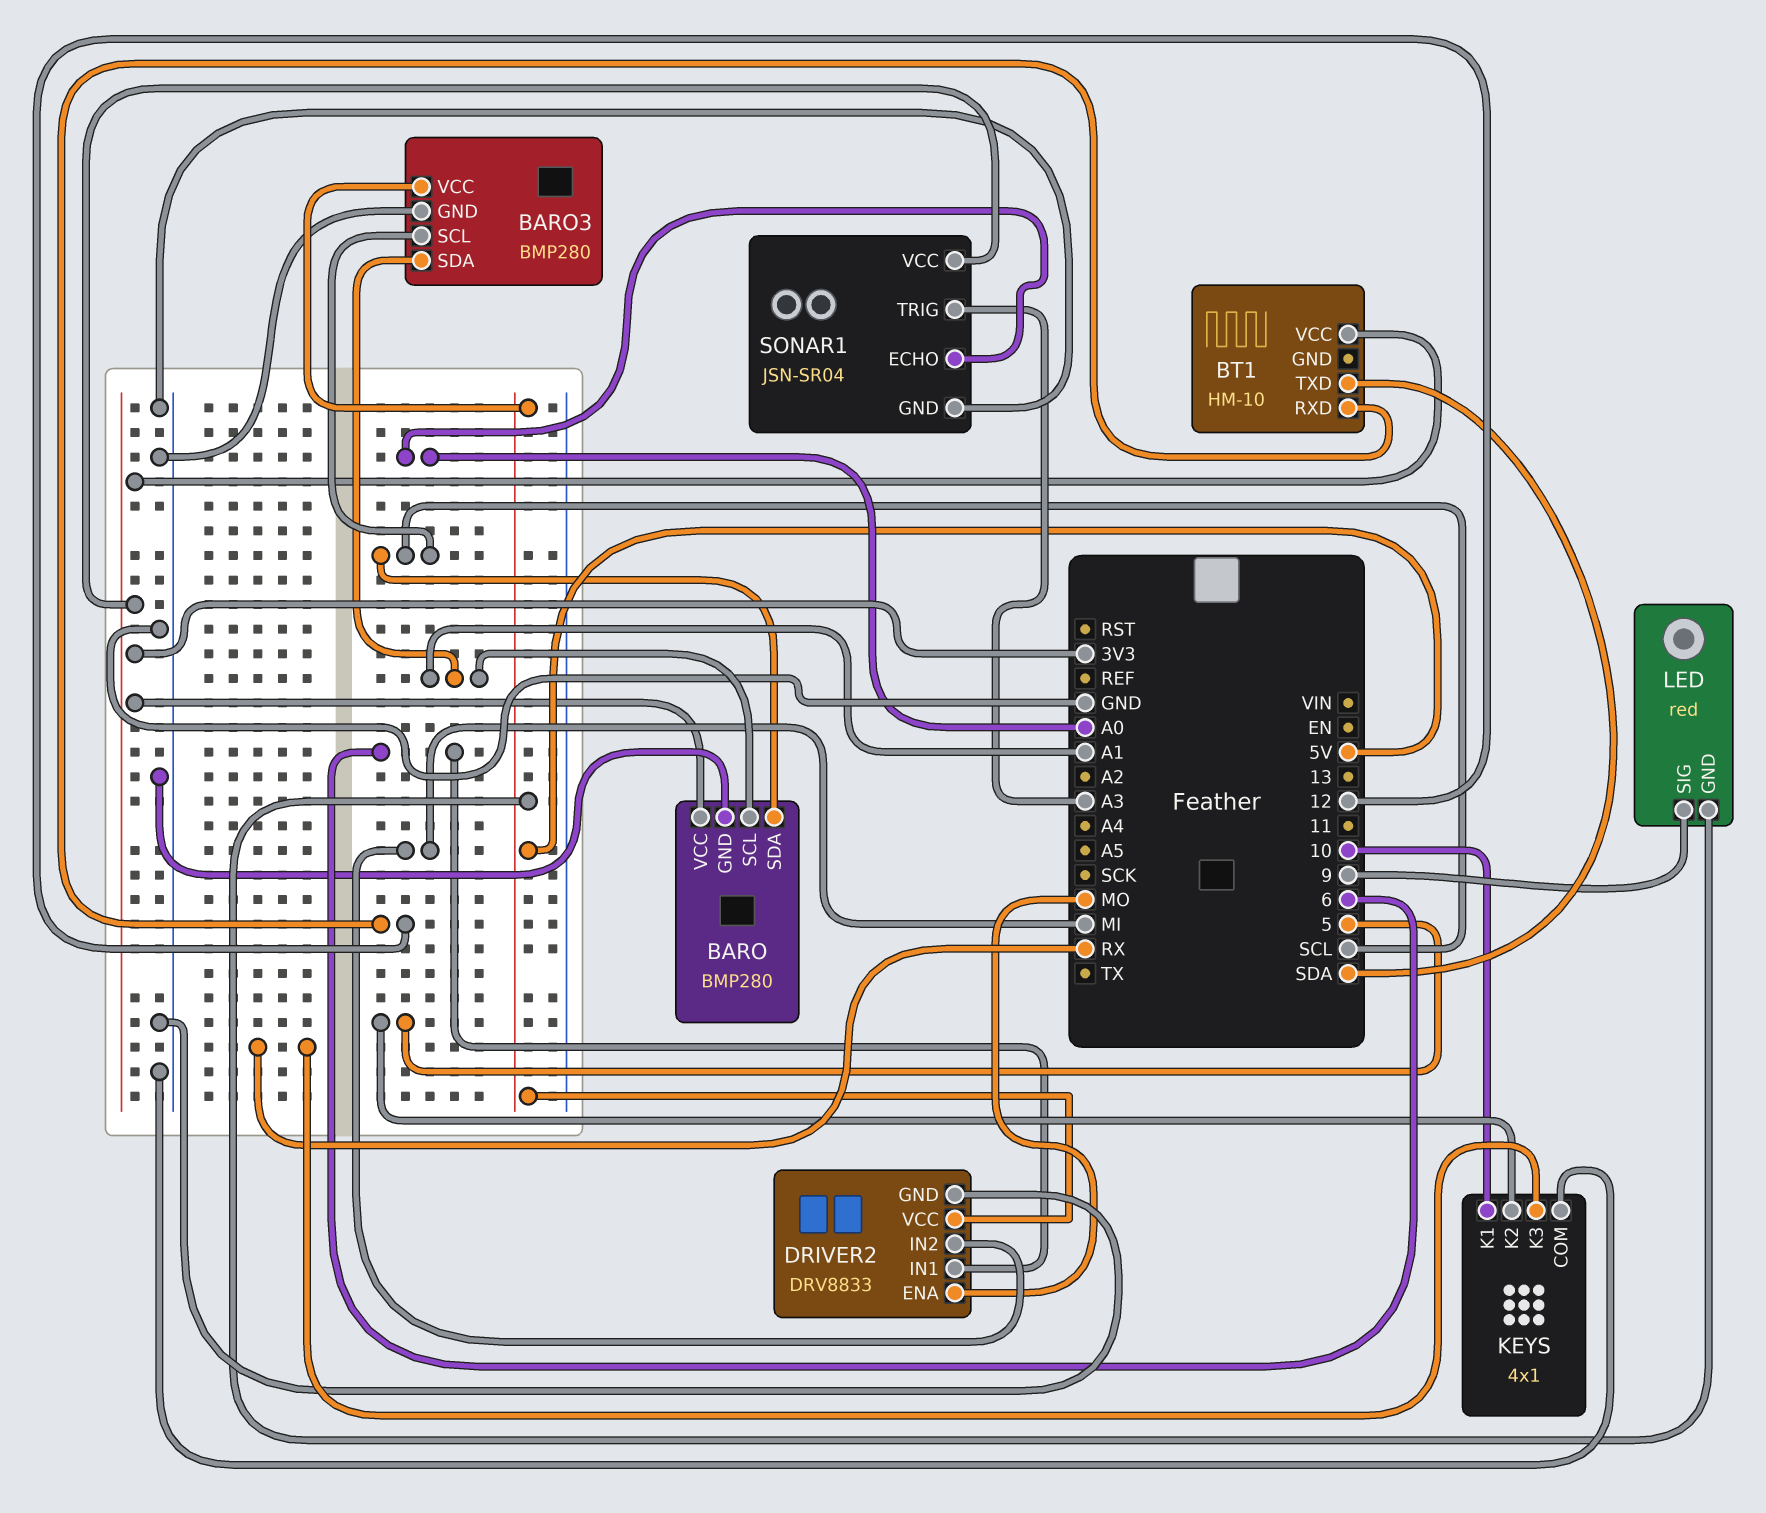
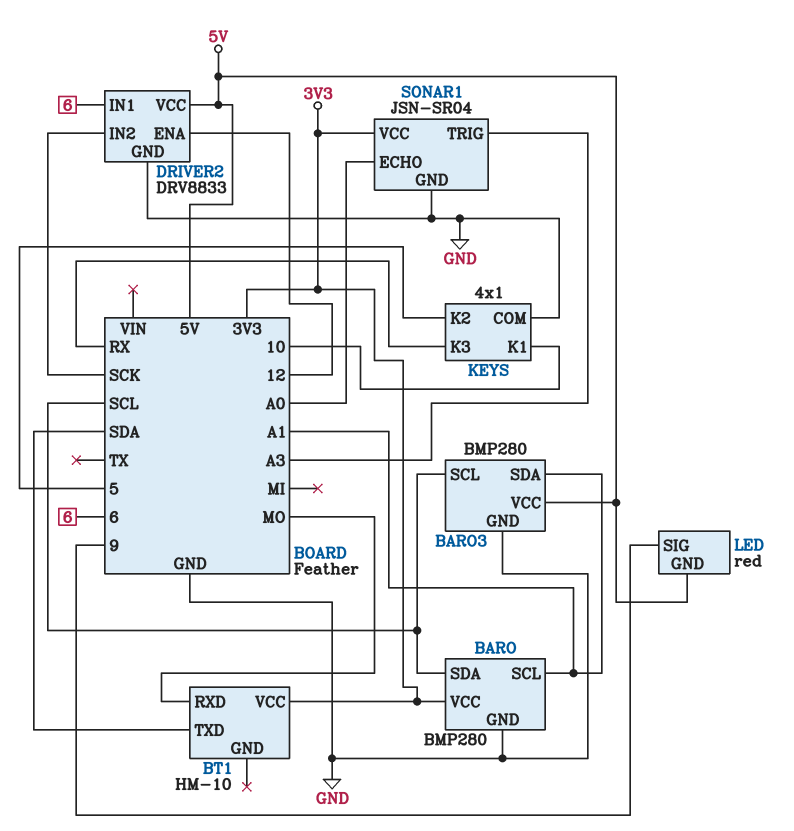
BT1 pin RXD: 12 -> MO
DRIVER2 pin ENA: MO -> 12
DRIVER2 pin IN2: MI -> SCK

